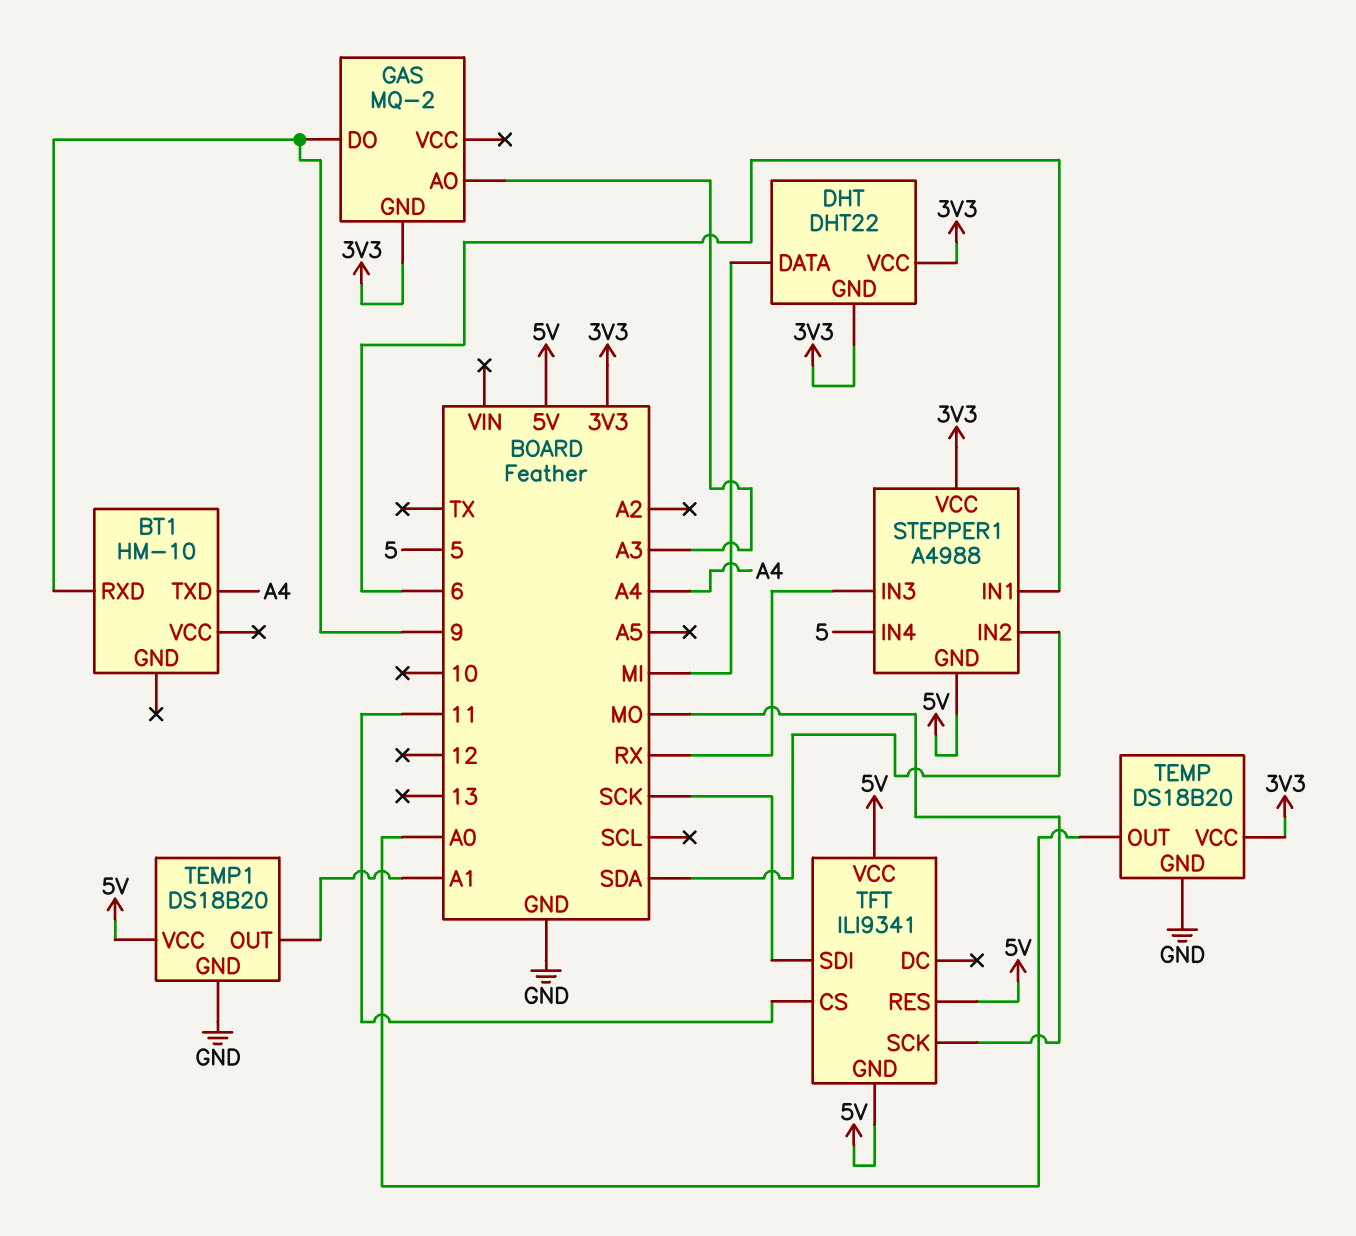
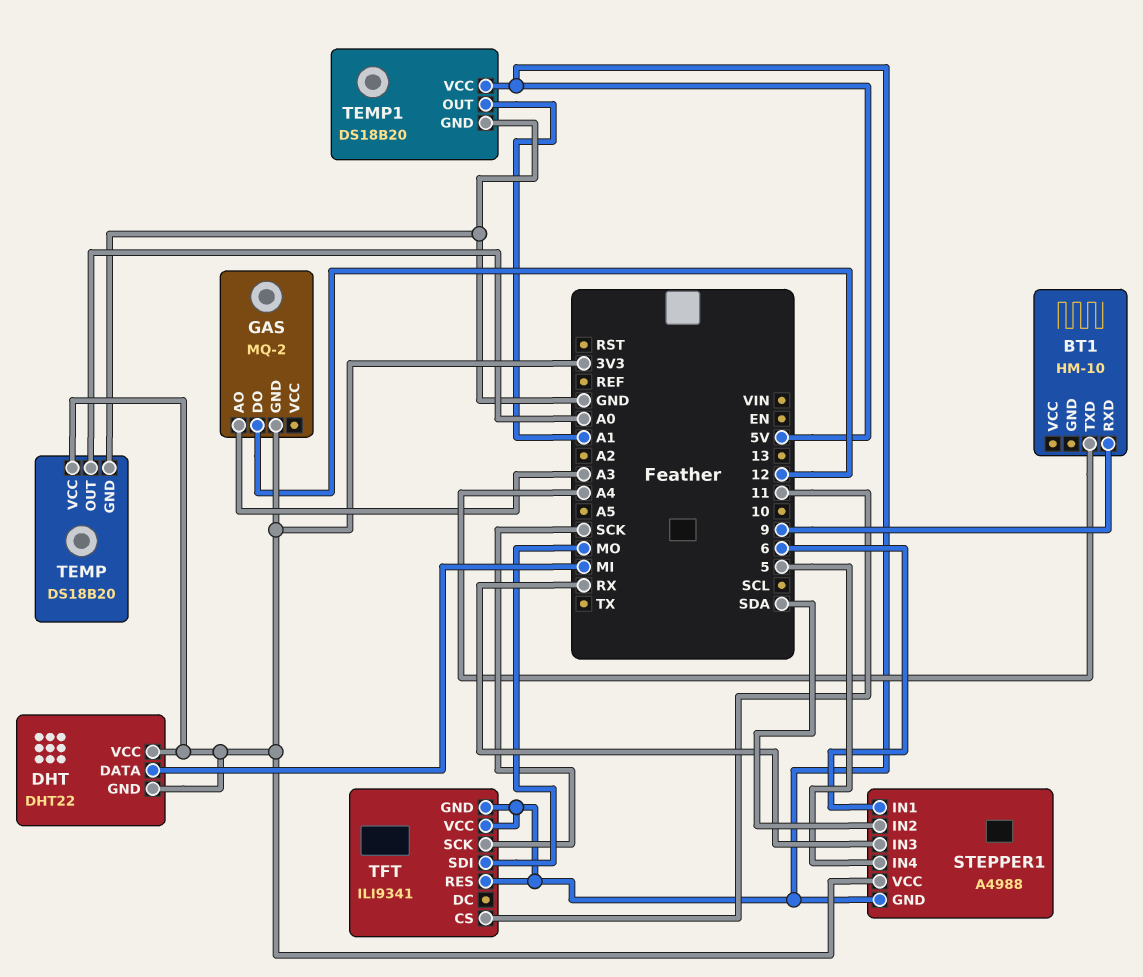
GAS pin DO: 9 -> 12
TFT pin SCK: MO -> SCK
TFT pin SDI: SCK -> MO

